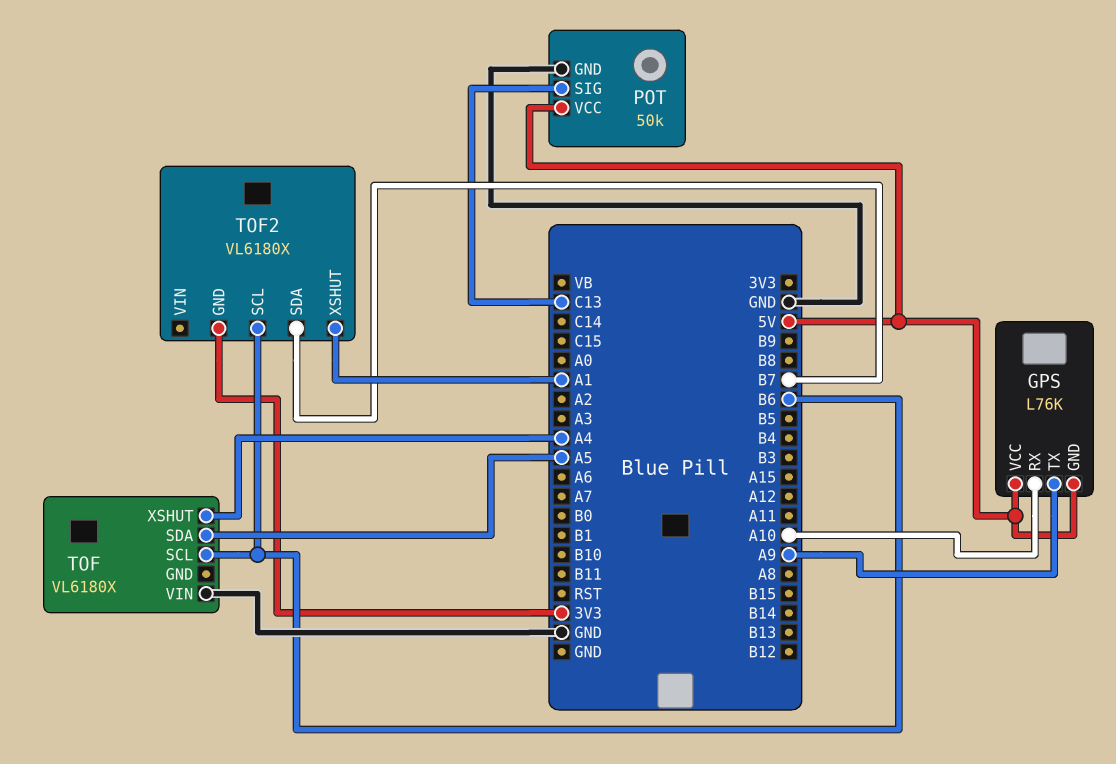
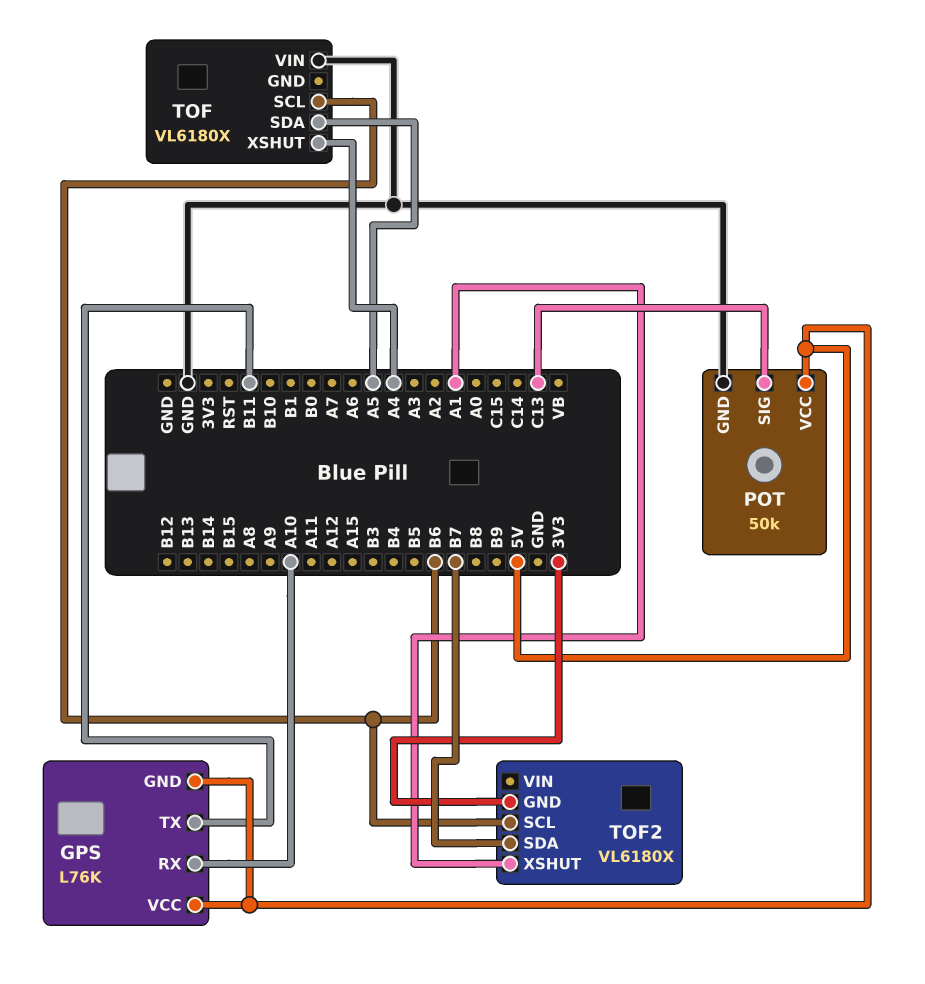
GPS pin TX: A9 -> B11

